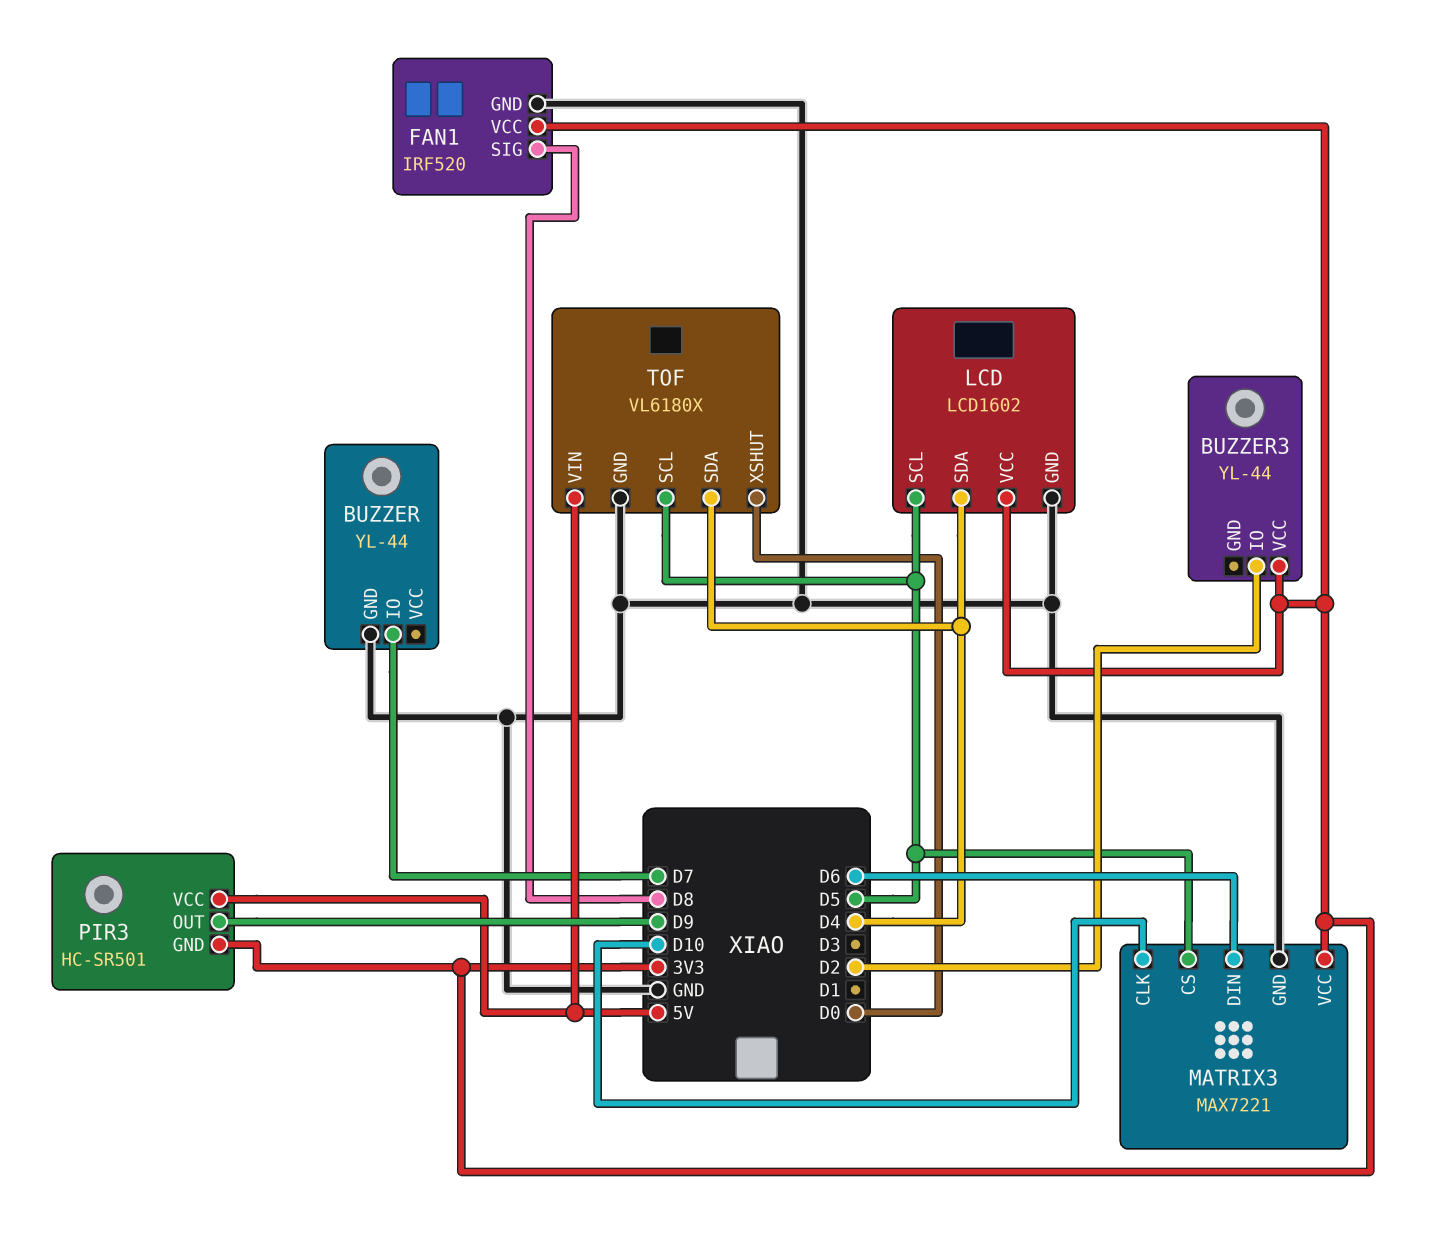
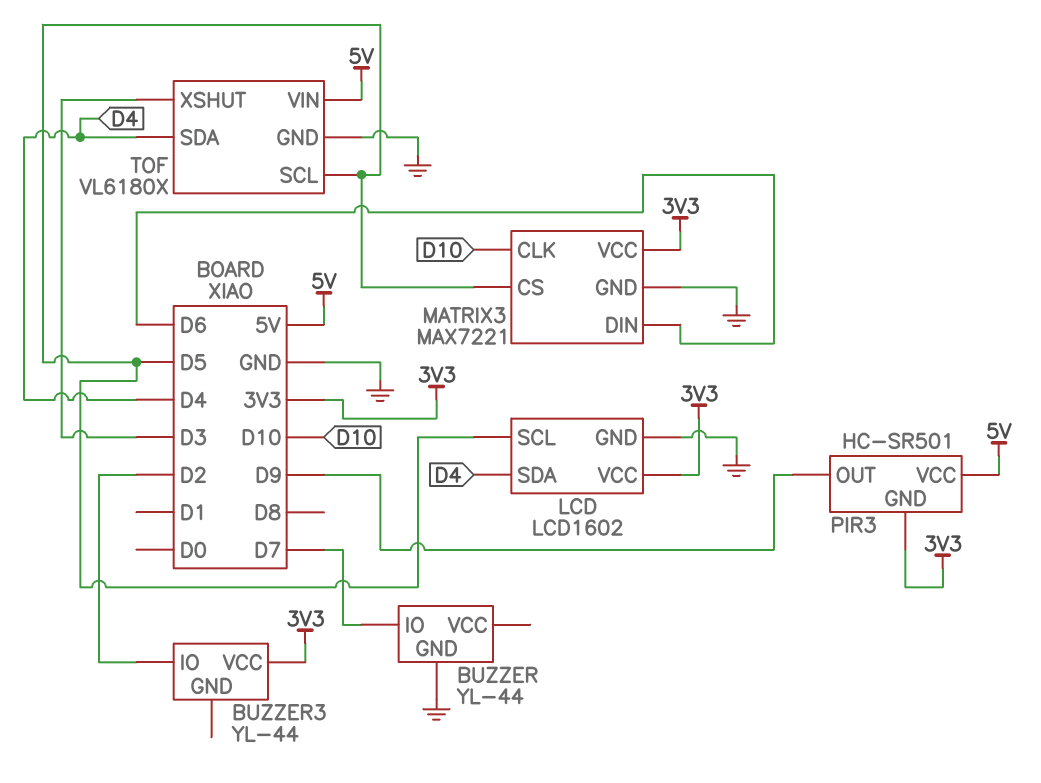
FAN1: IRF520 -> none
FAN1 pin GND: GND -> none
FAN1 pin SIG: D8 -> none
FAN1 pin VCC: 3V3 -> none
TOF pin XSHUT: D0 -> D3

